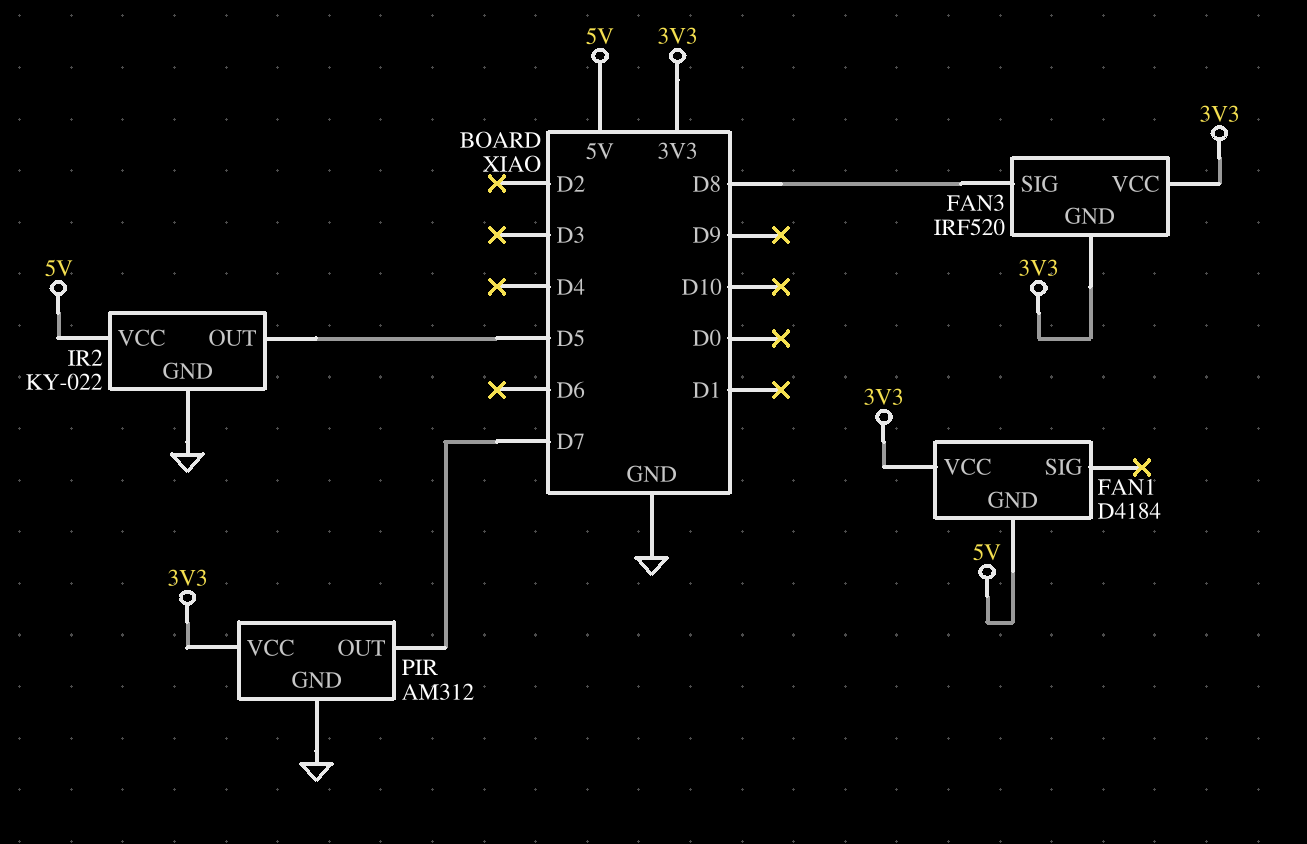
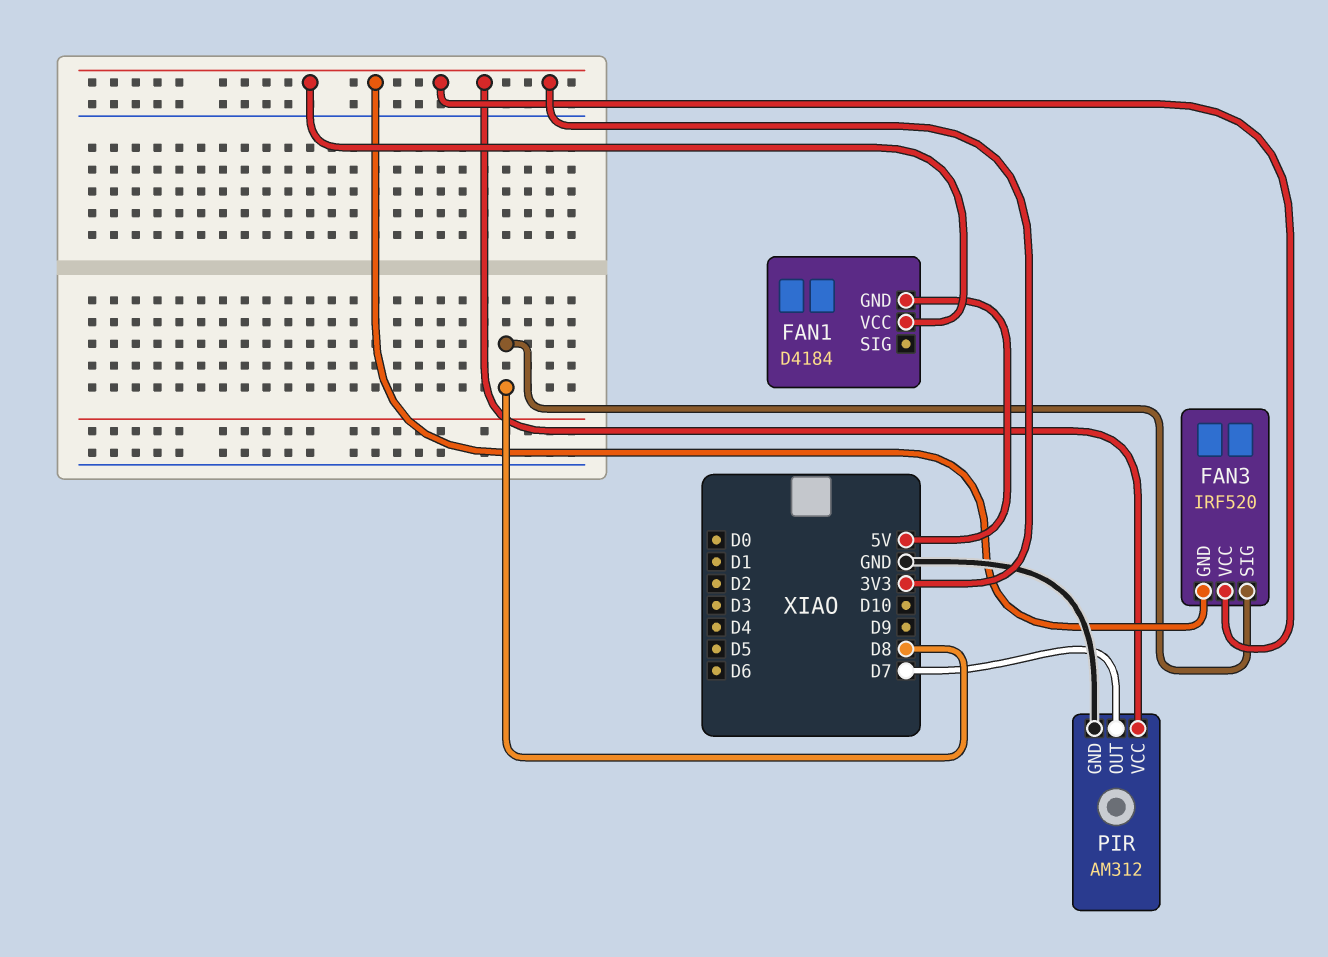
IR2: KY-022 -> none
IR2 pin GND: GND -> none
IR2 pin OUT: D5 -> none
IR2 pin VCC: 5V -> none

